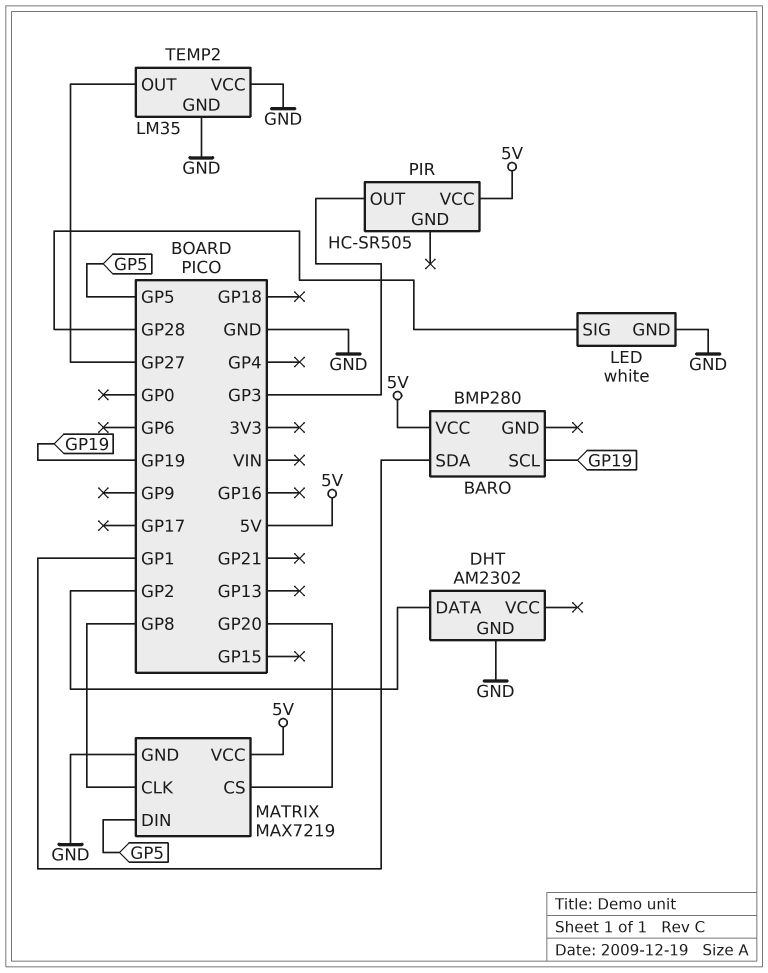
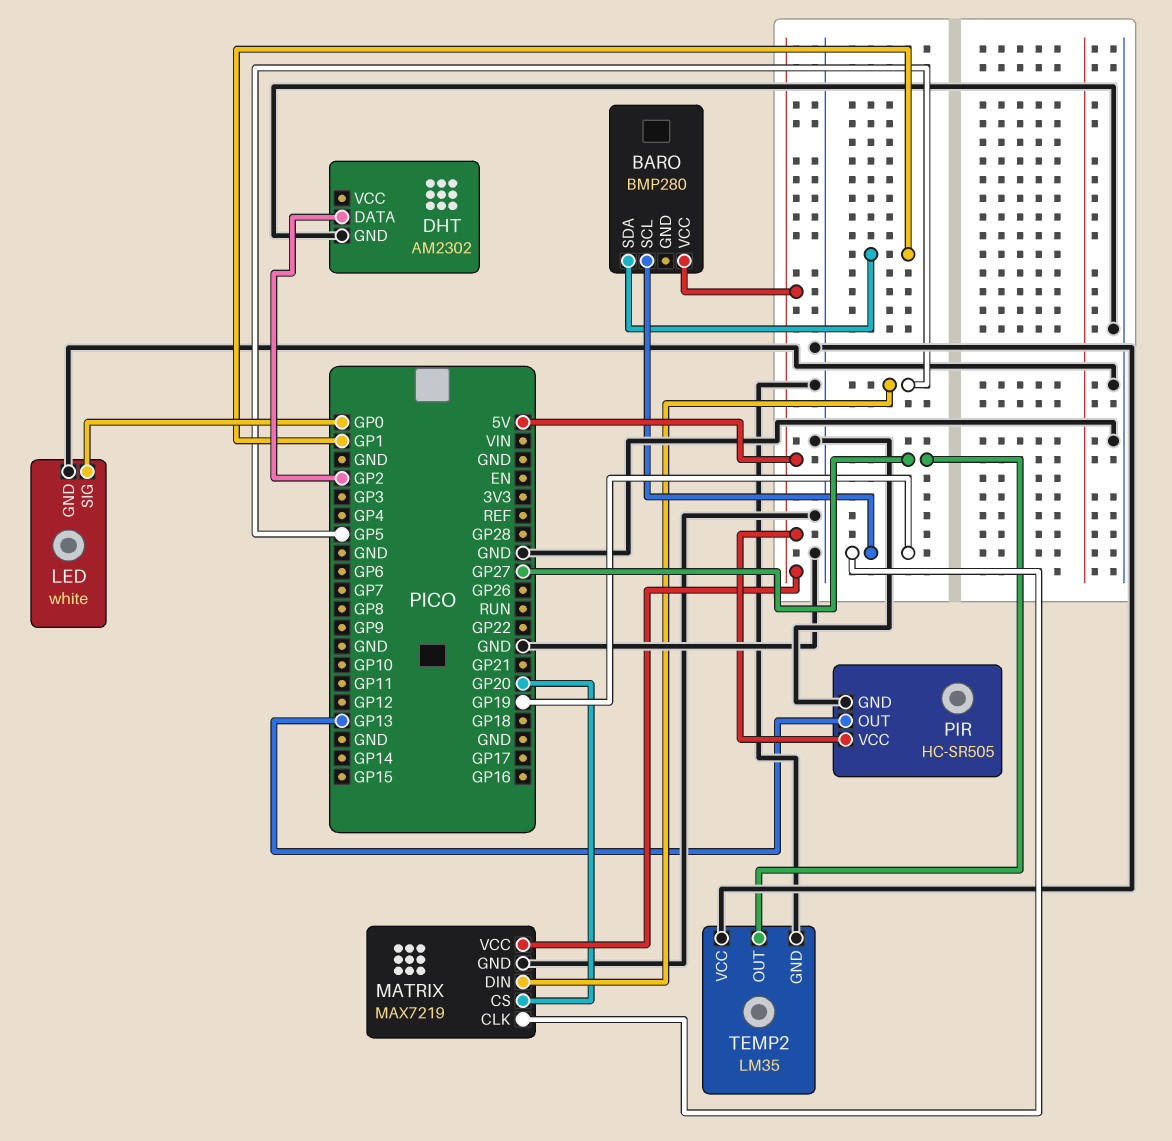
LED pin SIG: GP28 -> GP0
MATRIX pin CLK: GP8 -> GP19
PIR pin GND: none -> GND
PIR pin OUT: GP3 -> GP13

